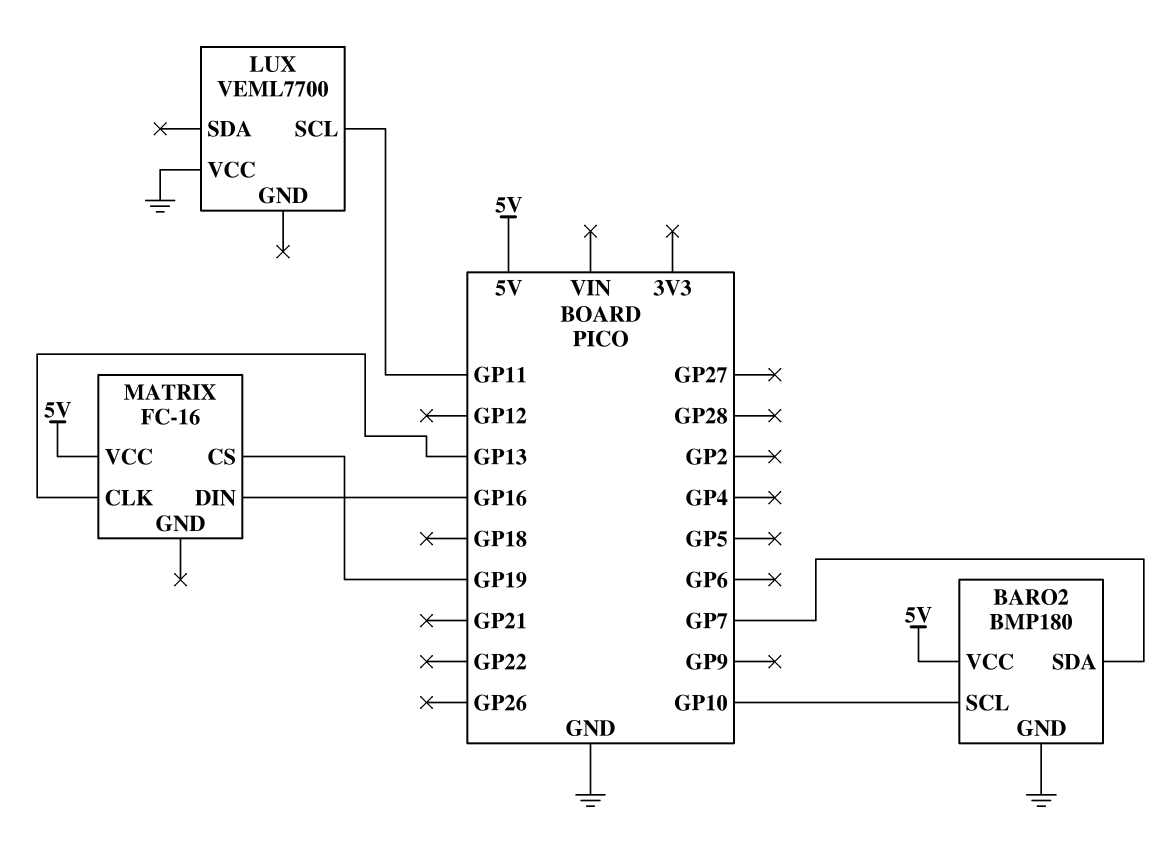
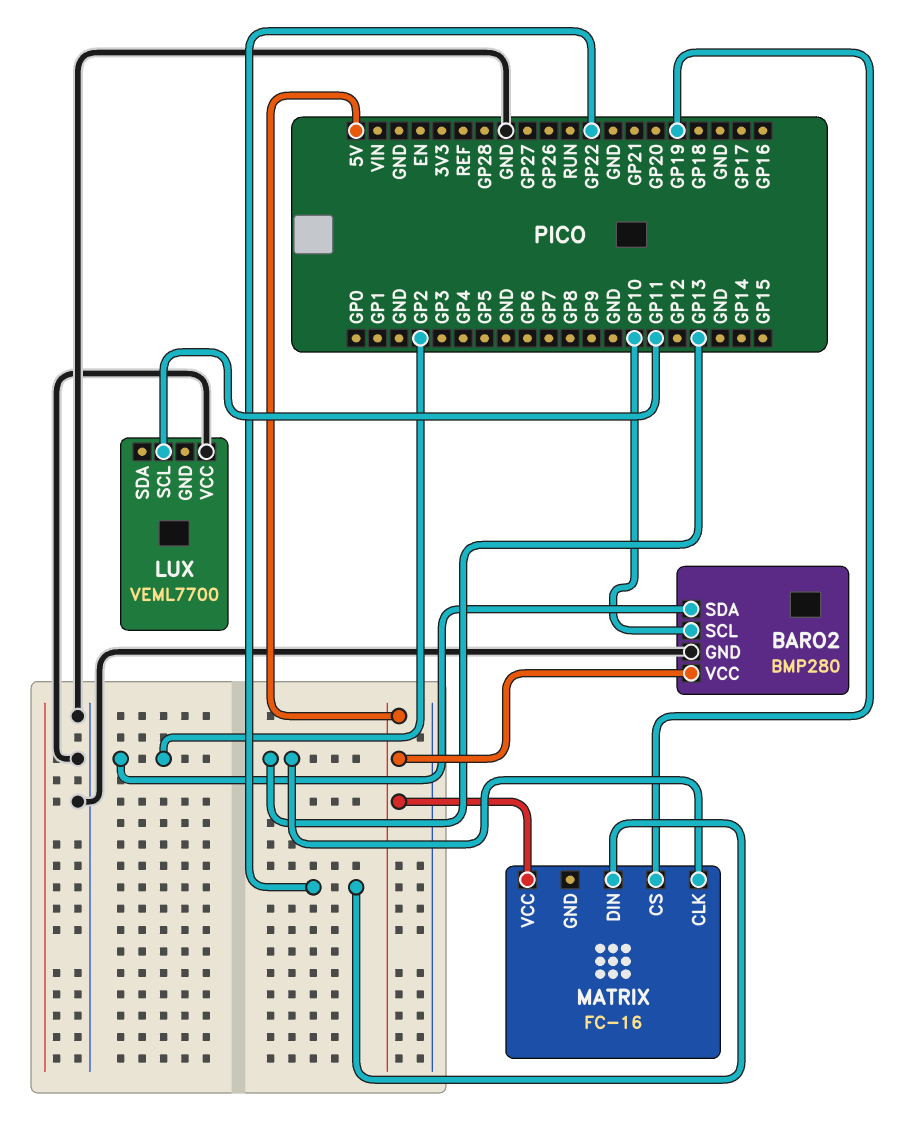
BARO2: BMP180 -> BMP280
BARO2 pin SDA: GP7 -> GP2
MATRIX pin DIN: GP16 -> GP22

